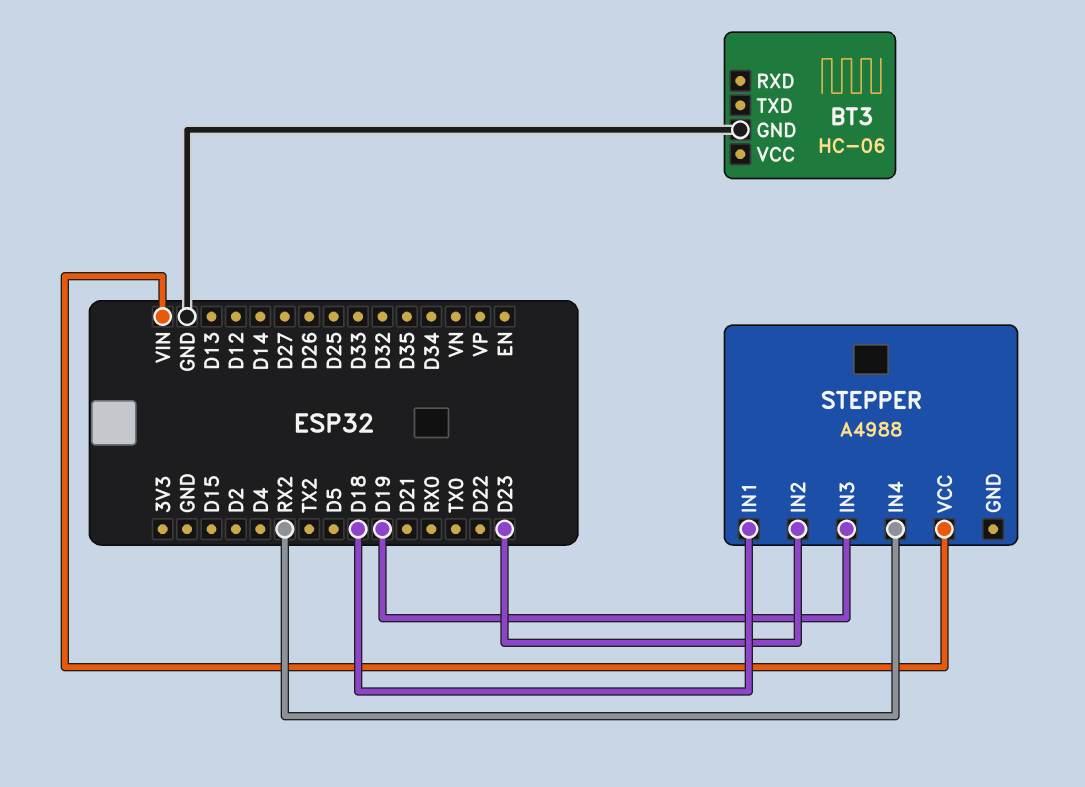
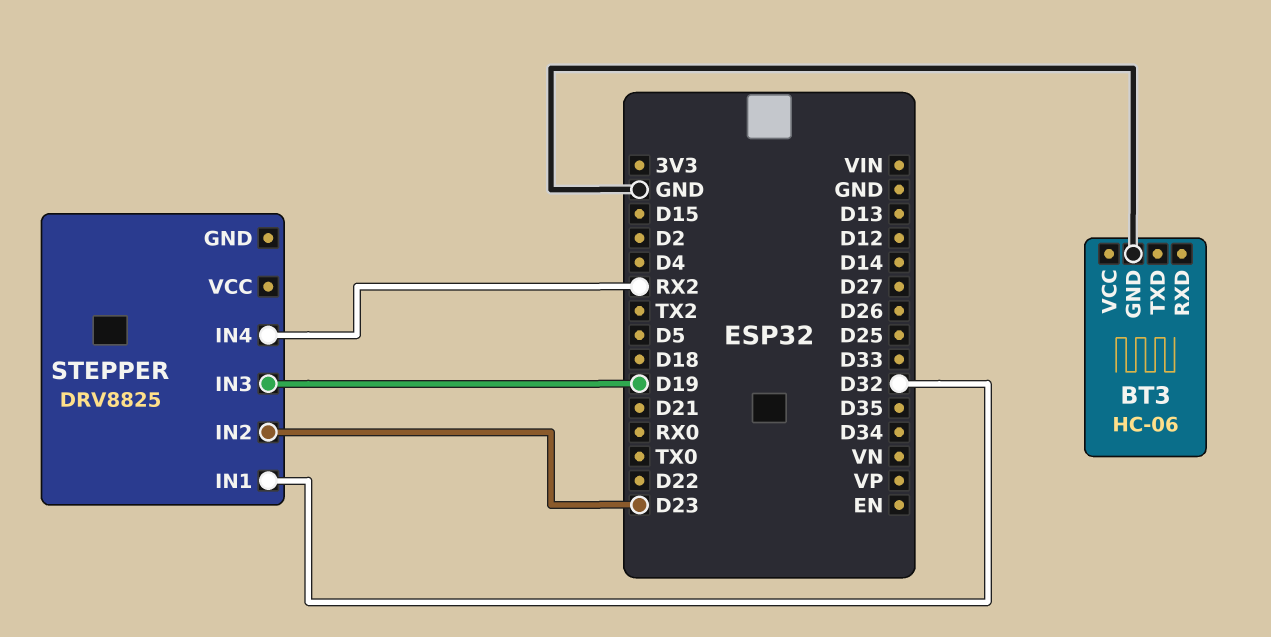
STEPPER: A4988 -> DRV8825
STEPPER pin IN1: D18 -> D32
STEPPER pin VCC: VIN -> none

